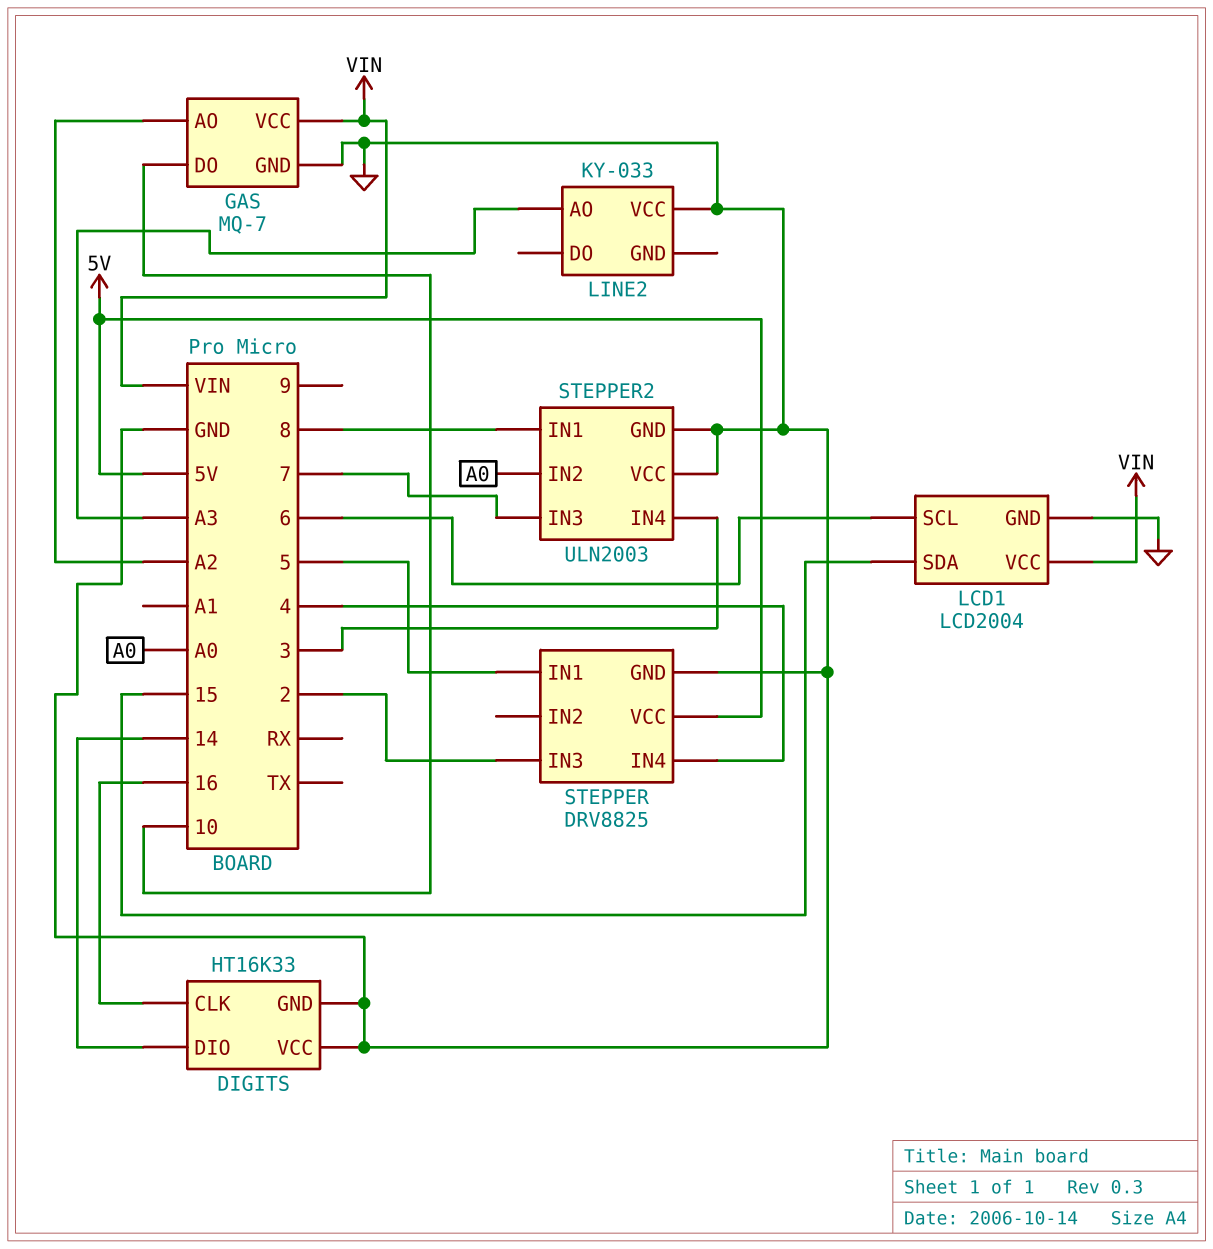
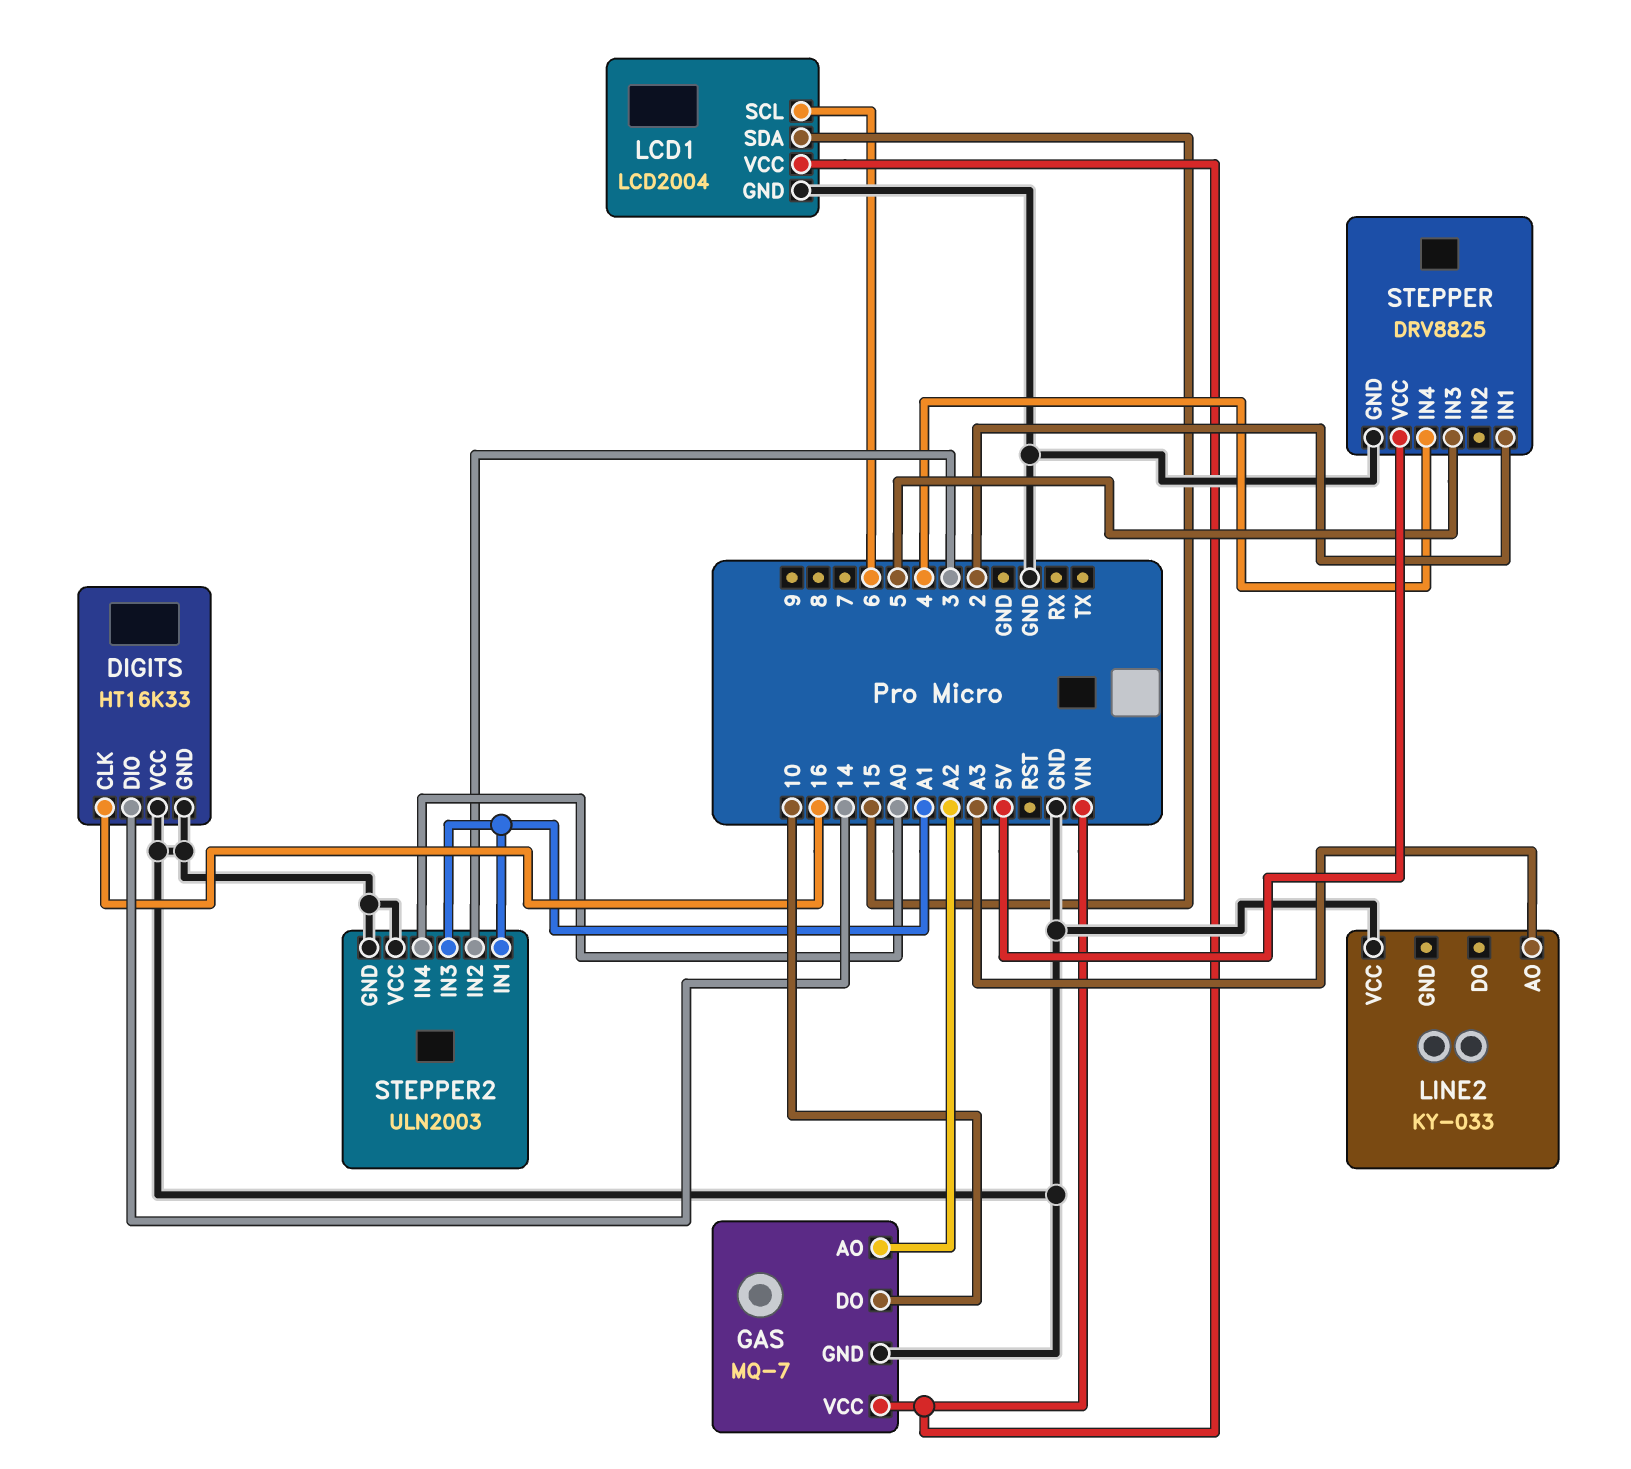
STEPPER pin IN1: 5 -> 2
STEPPER pin IN3: 2 -> 5
STEPPER2 pin IN1: 8 -> A1
STEPPER2 pin IN2: A0 -> 3
STEPPER2 pin IN3: 7 -> A1
STEPPER2 pin IN4: 3 -> A0

